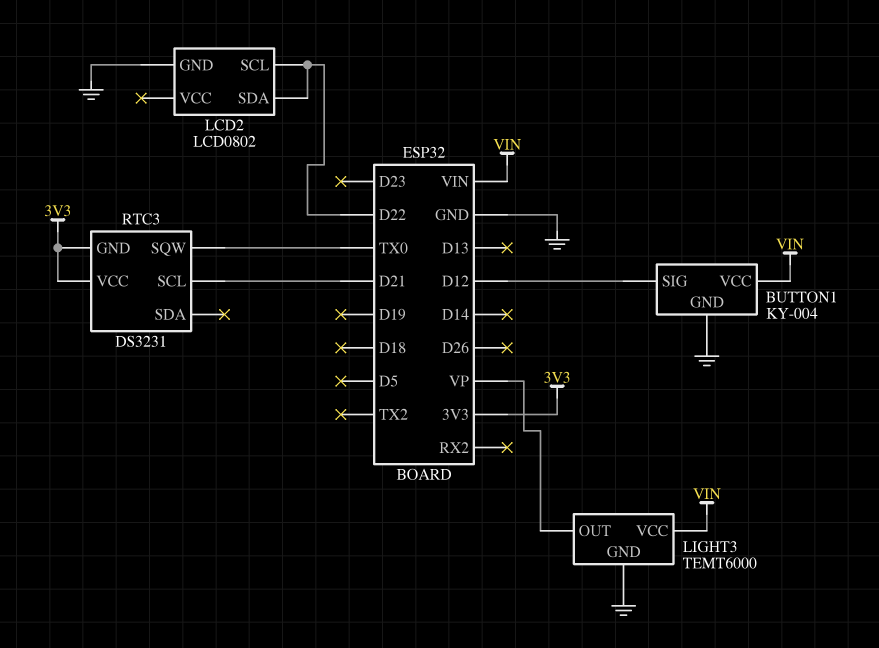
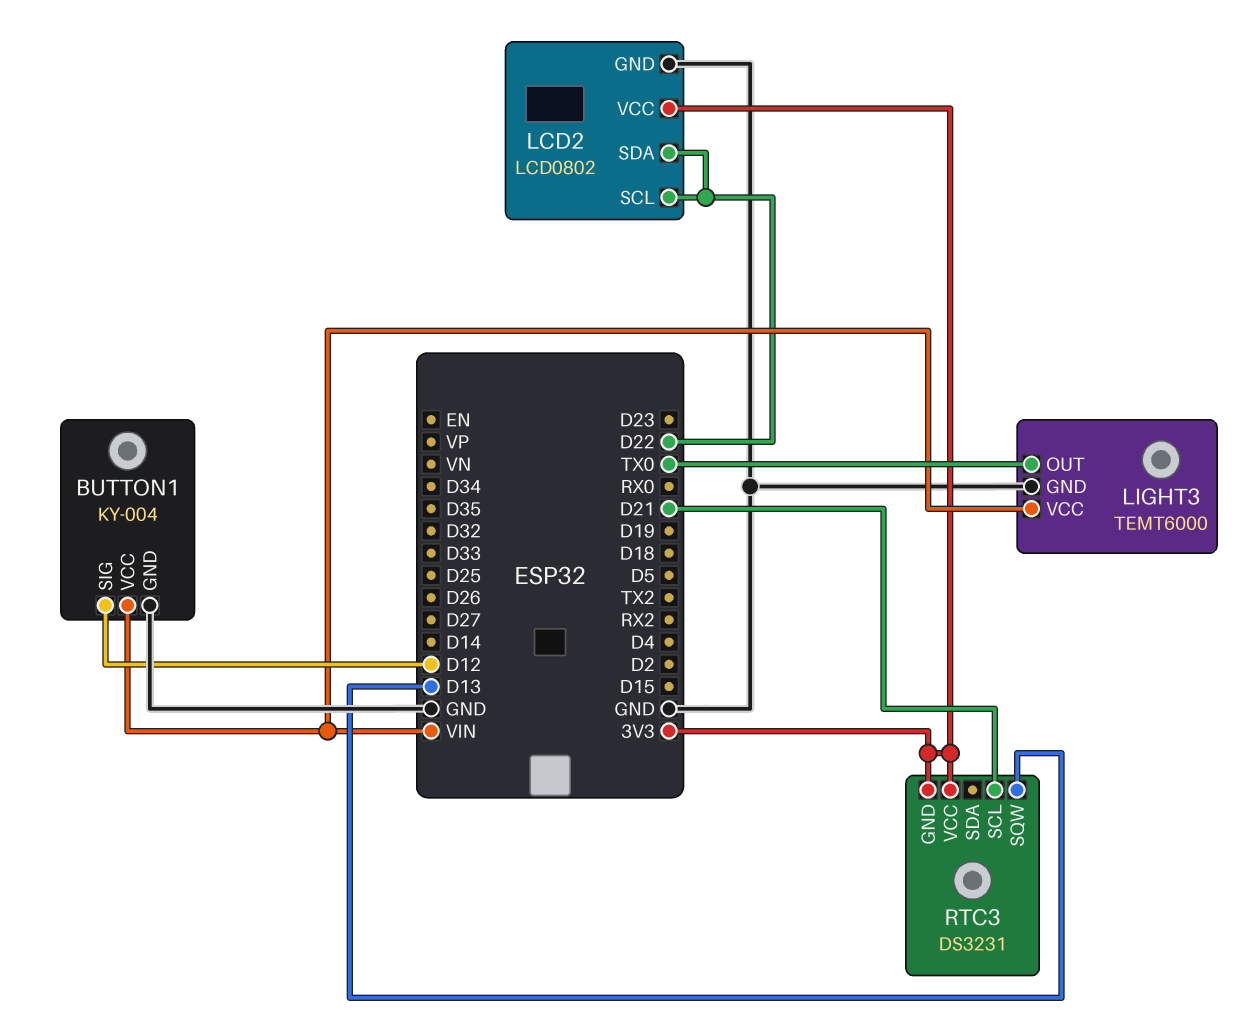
LCD2 pin VCC: none -> 3V3
LIGHT3 pin OUT: VP -> TX0
RTC3 pin SQW: TX0 -> D13

